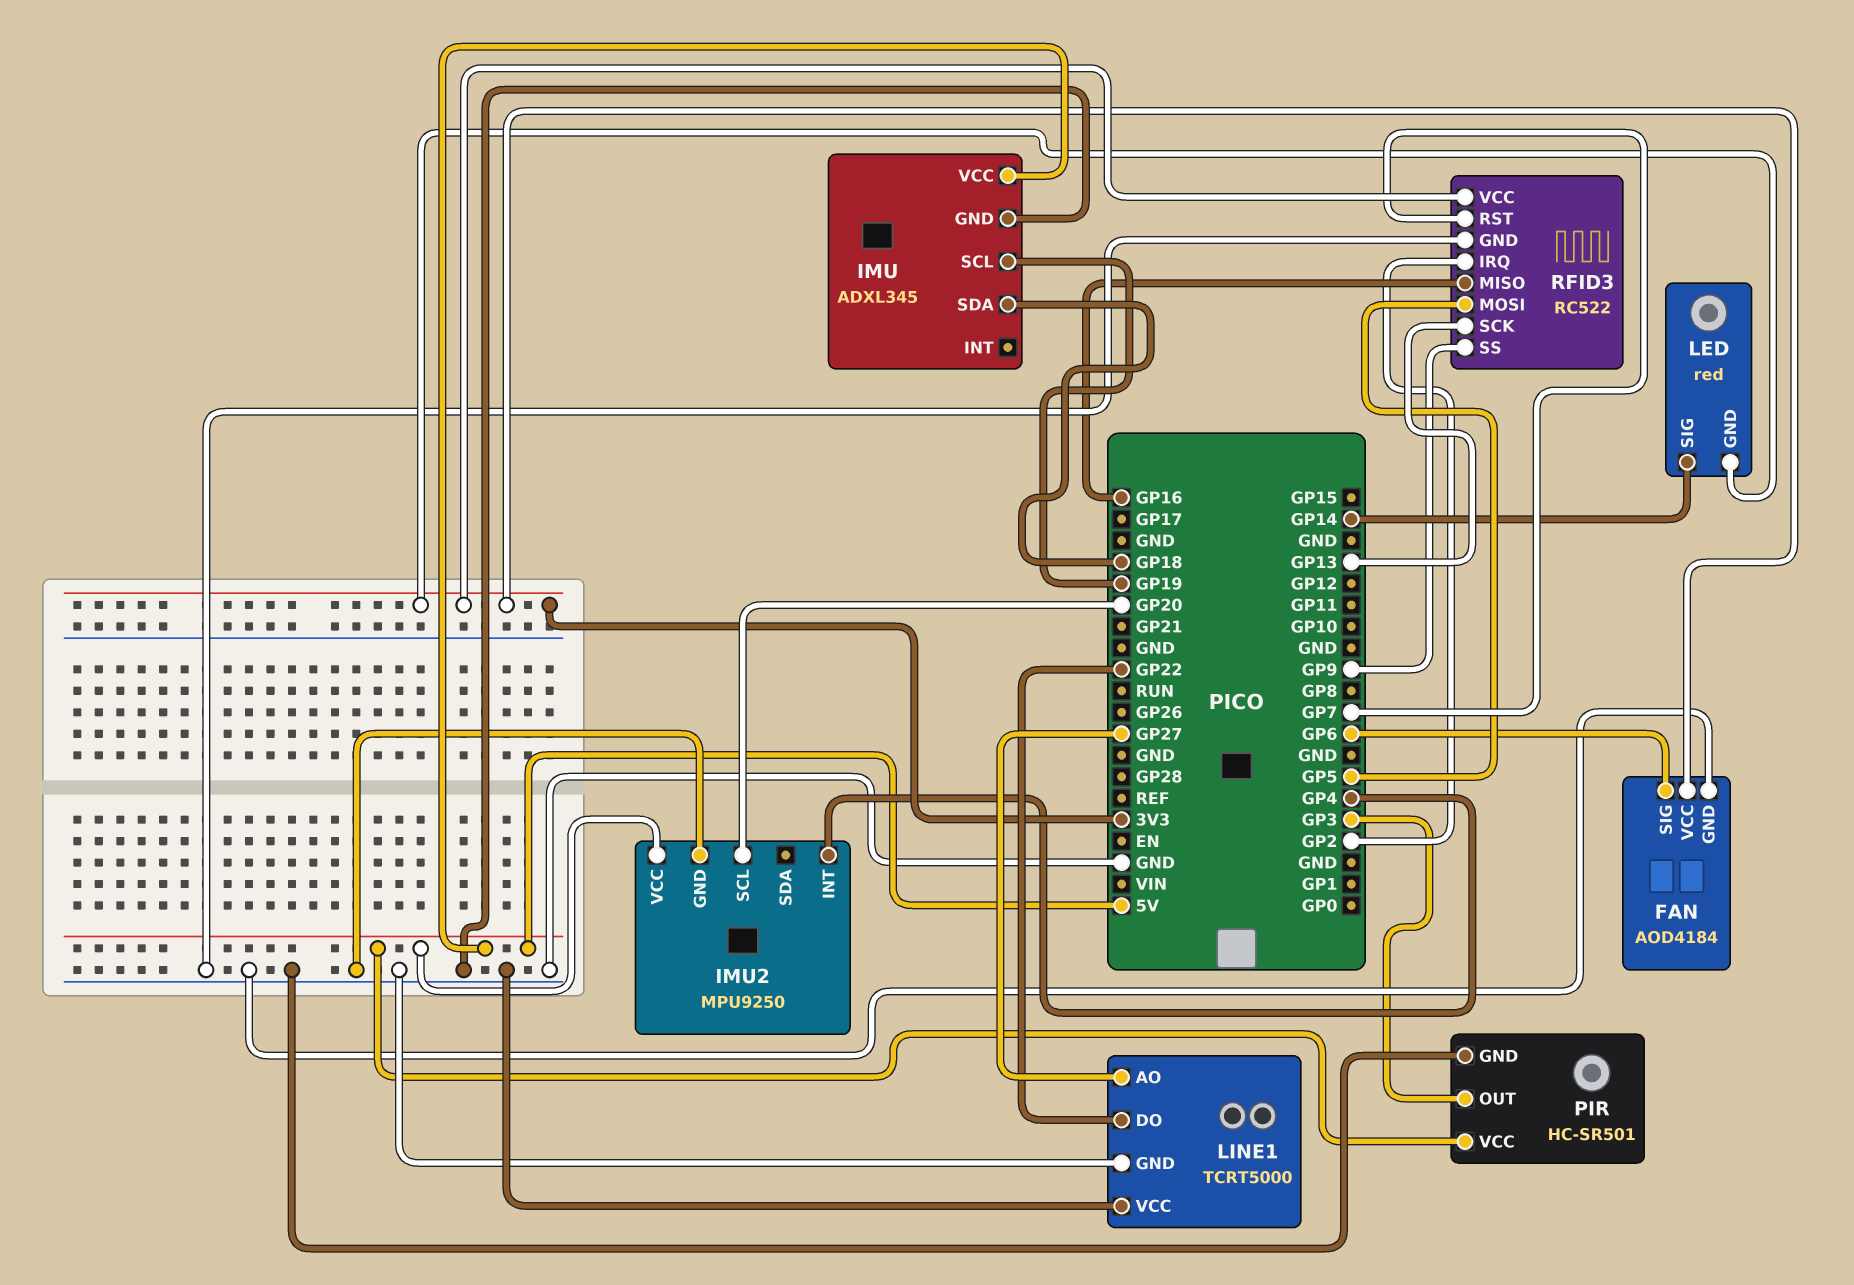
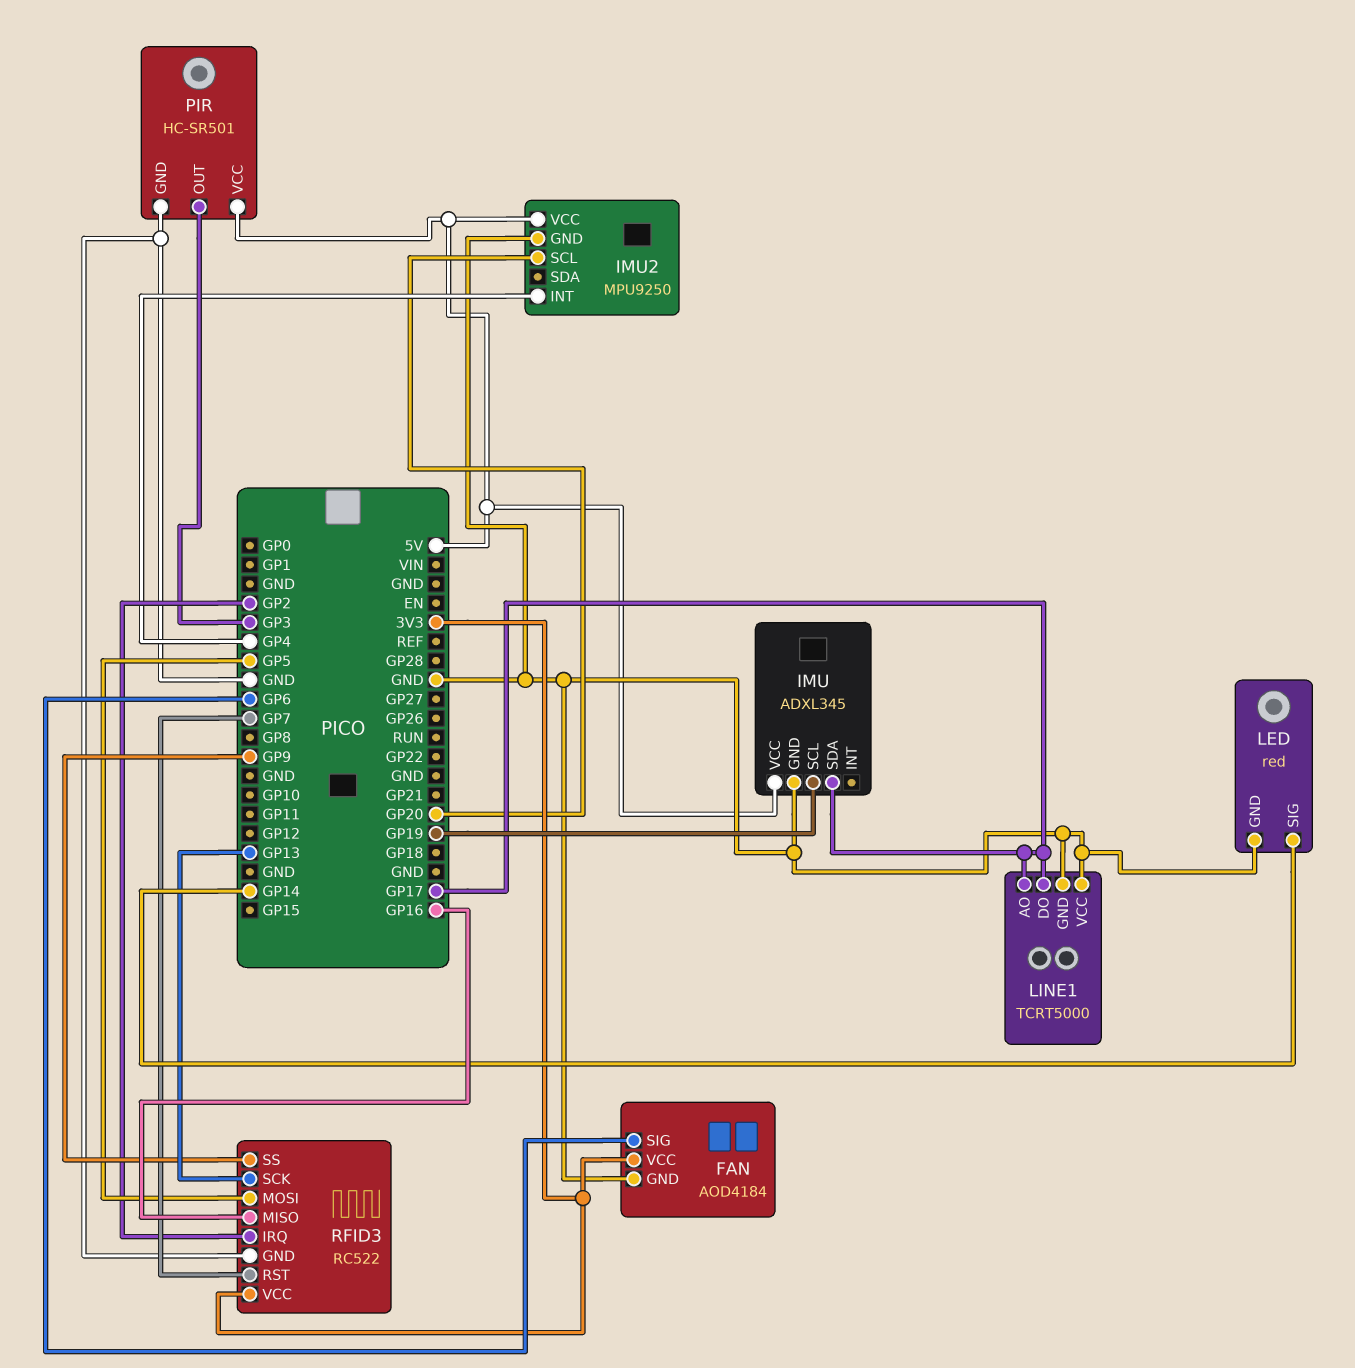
IMU pin SDA: GP18 -> GP17
LED pin GND: 3V3 -> GND
LINE1 pin AO: GP27 -> GP17
LINE1 pin DO: GP22 -> GP17

